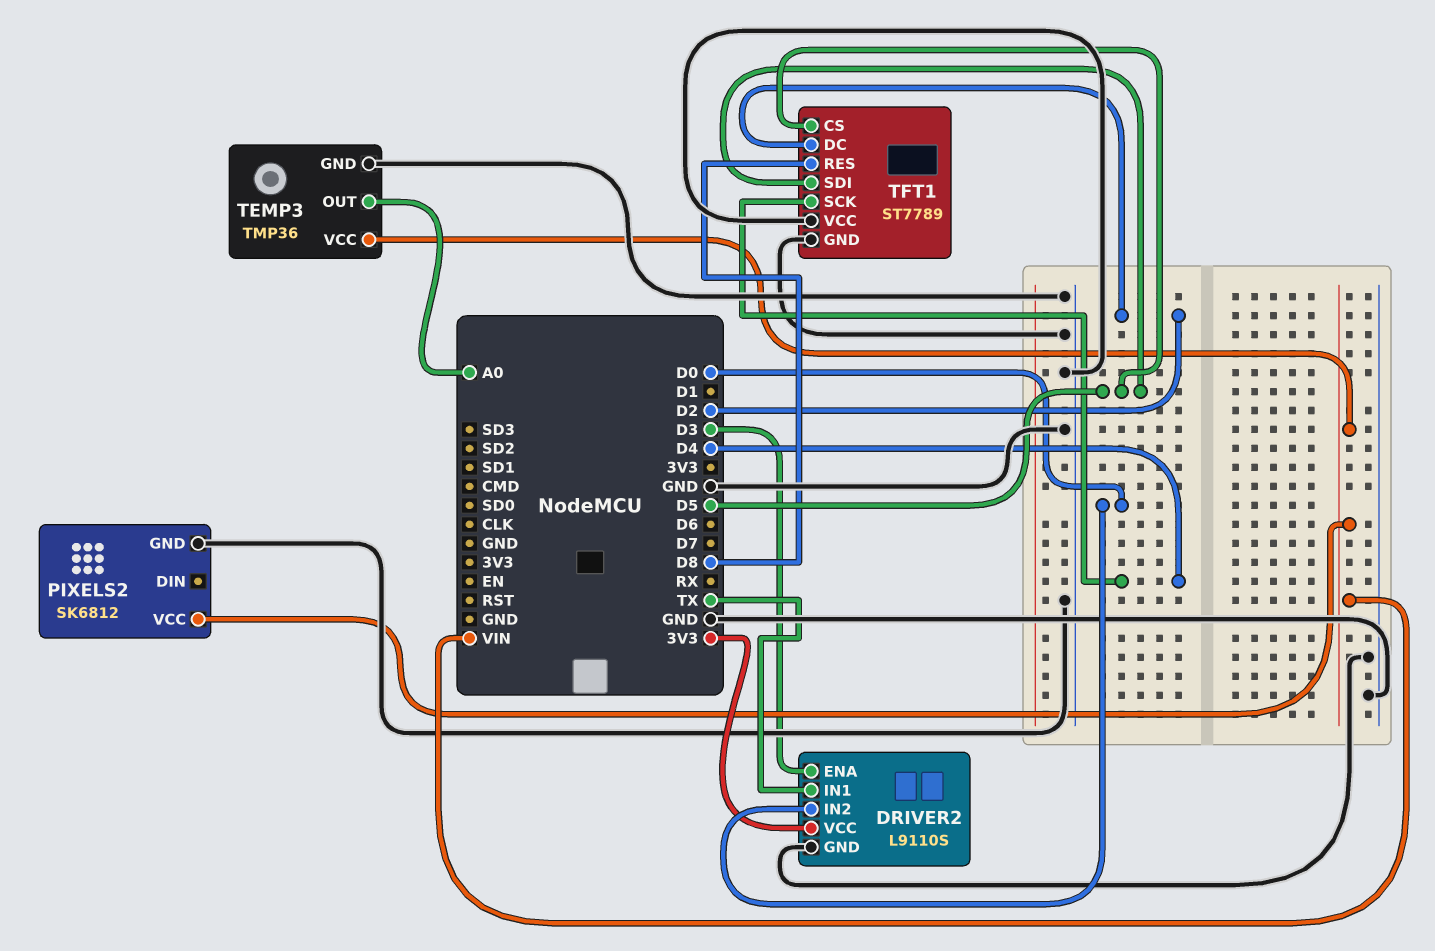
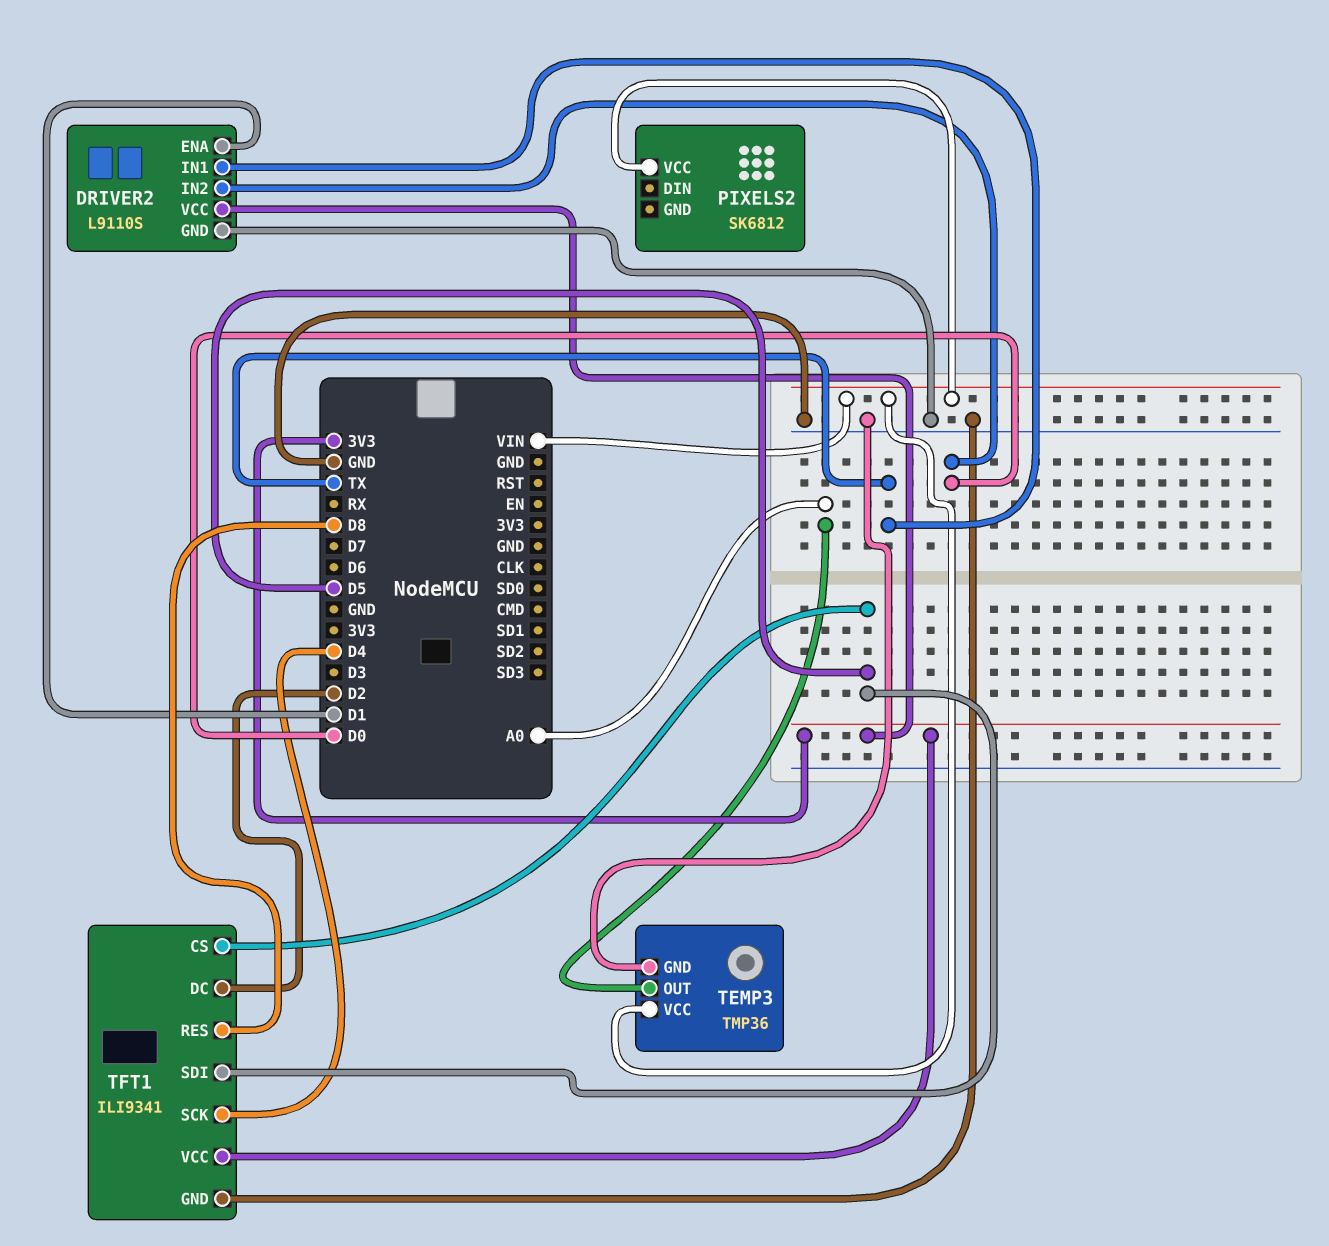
DRIVER2 pin ENA: D3 -> D1
PIXELS2 pin GND: GND -> none
TFT1: ST7789 -> ILI9341
TFT1 pin VCC: GND -> 3V3

